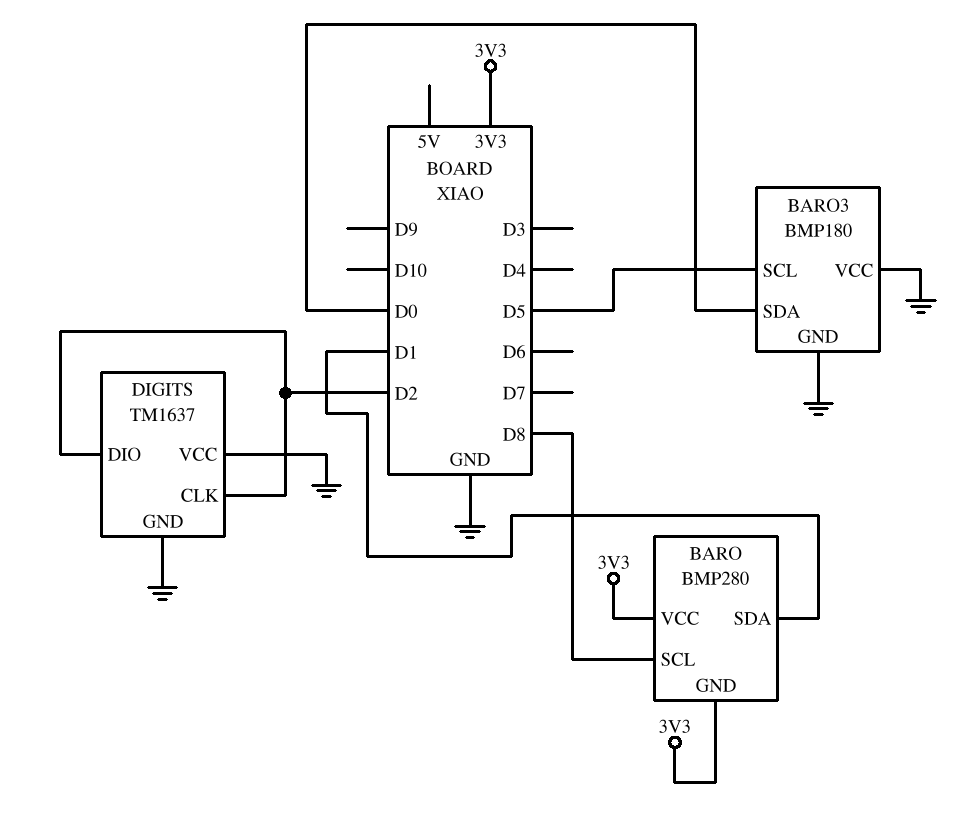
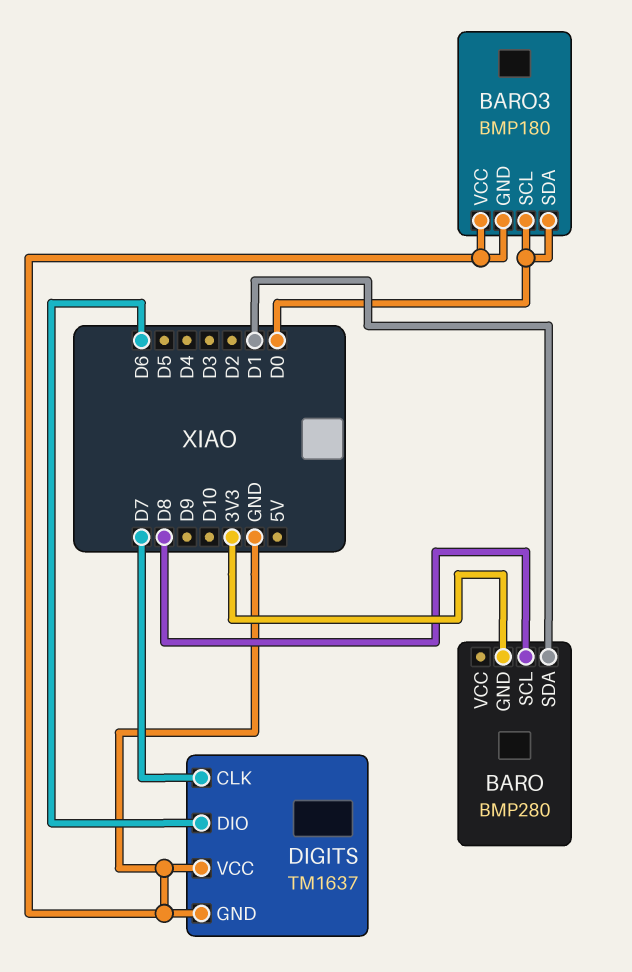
BARO pin VCC: 3V3 -> none
BARO3 pin SCL: D5 -> D0
DIGITS pin CLK: D2 -> D7
DIGITS pin DIO: D2 -> D6

